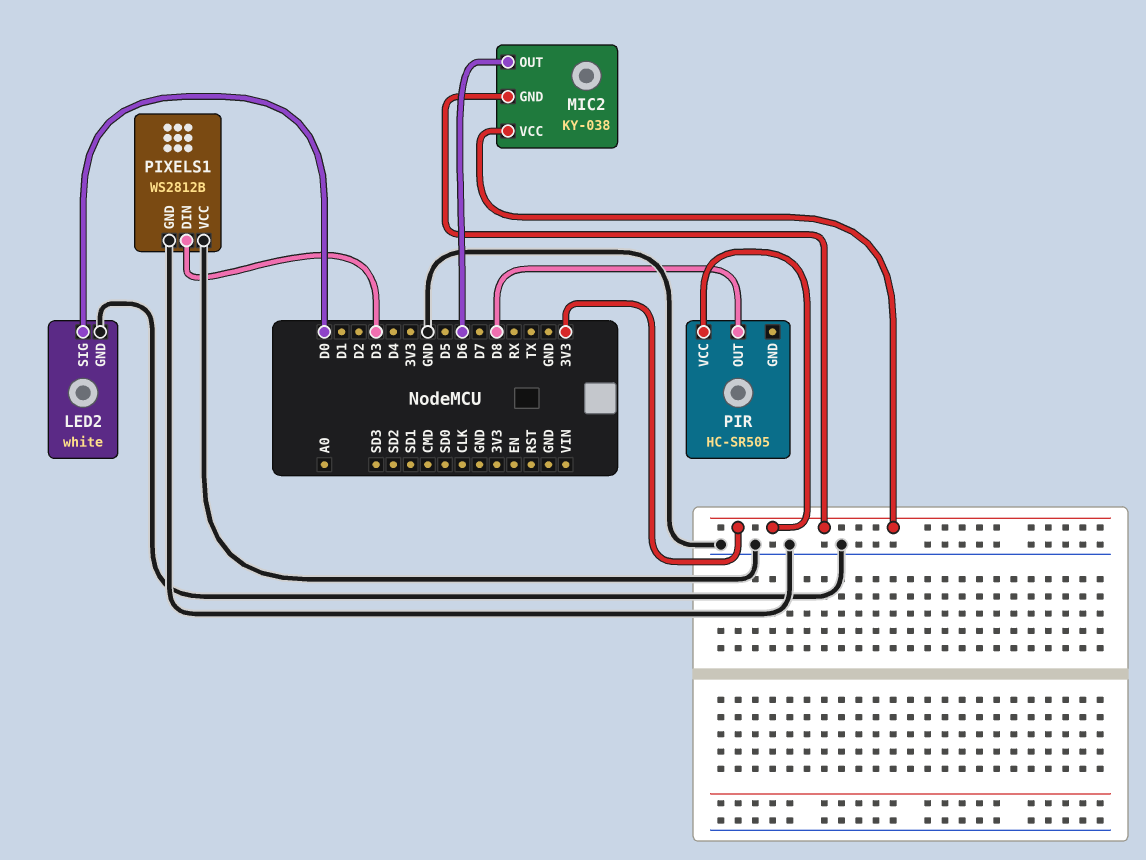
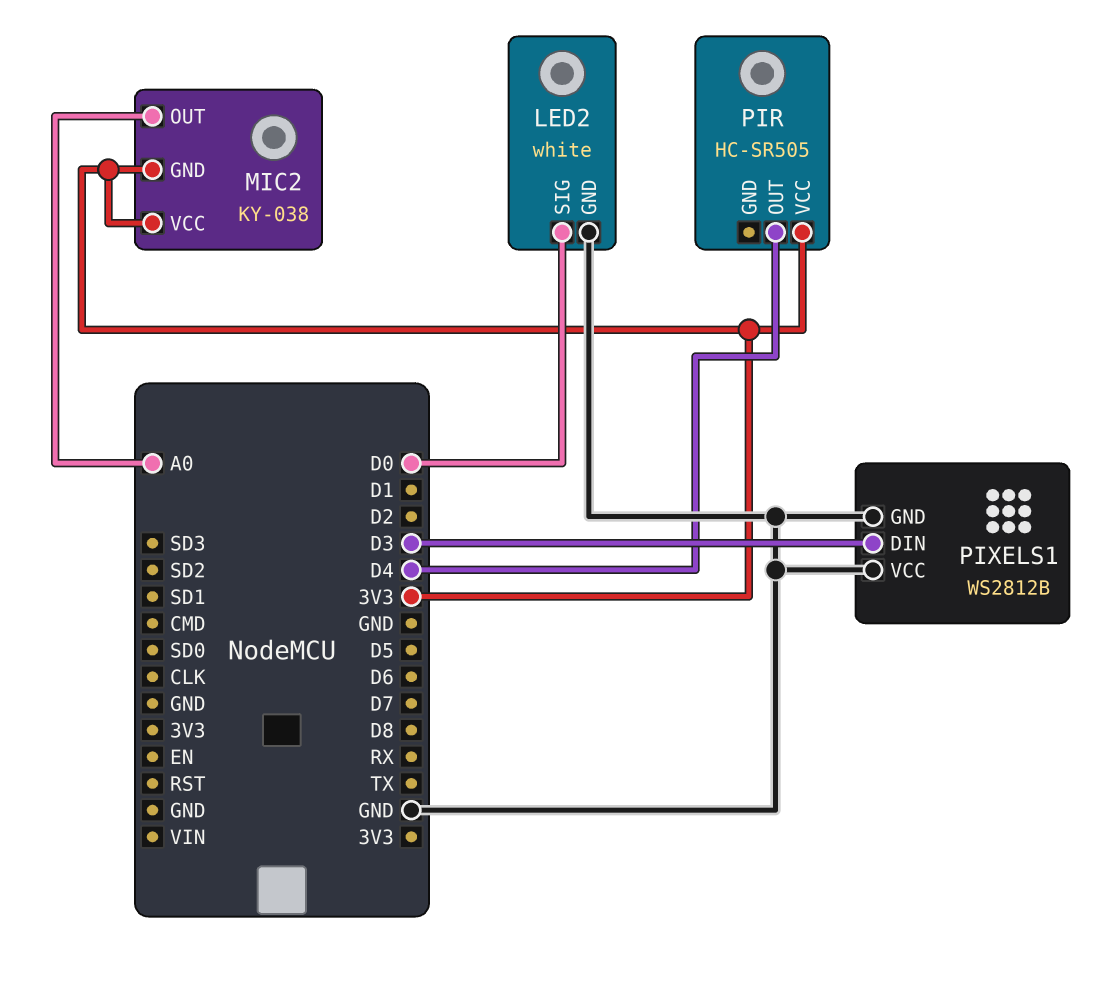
MIC2 pin OUT: D6 -> A0
PIR pin OUT: D8 -> D4

